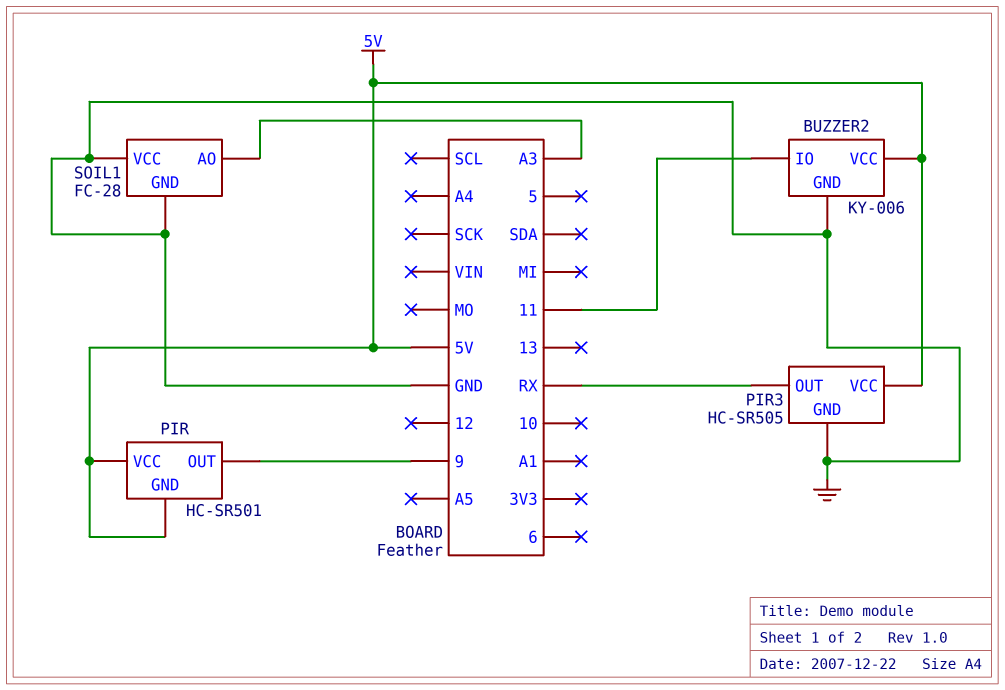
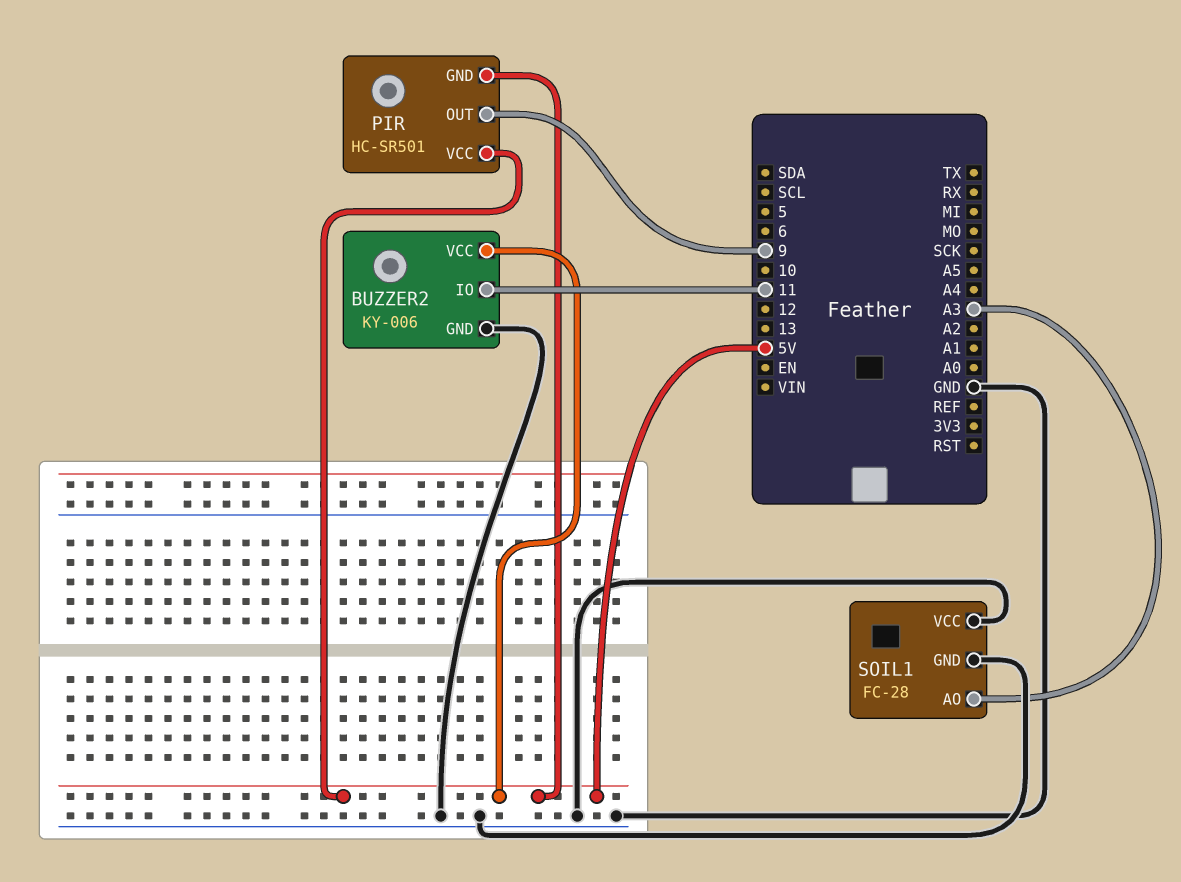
PIR3: HC-SR505 -> none
PIR3 pin GND: GND -> none
PIR3 pin OUT: RX -> none
PIR3 pin VCC: 5V -> none

